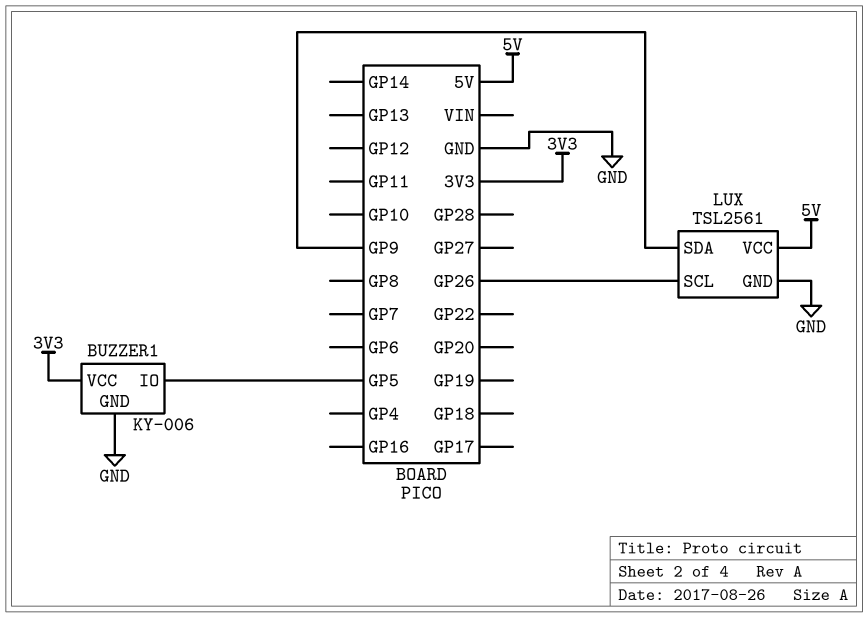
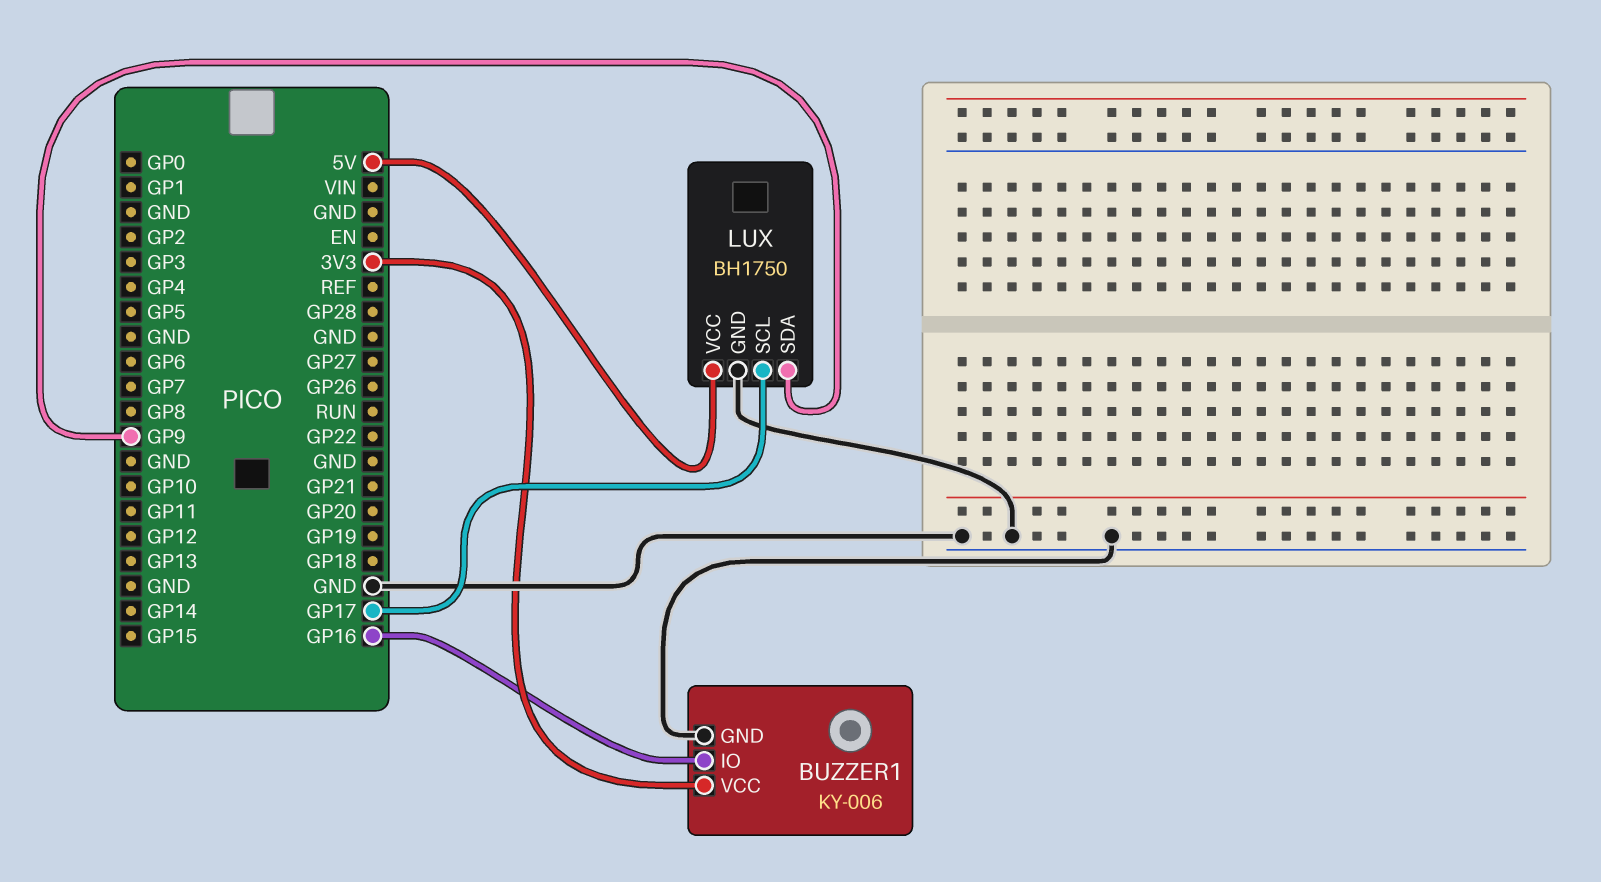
BUZZER1 pin IO: GP5 -> GP16
LUX: TSL2561 -> BH1750
LUX pin SCL: GP26 -> GP17

